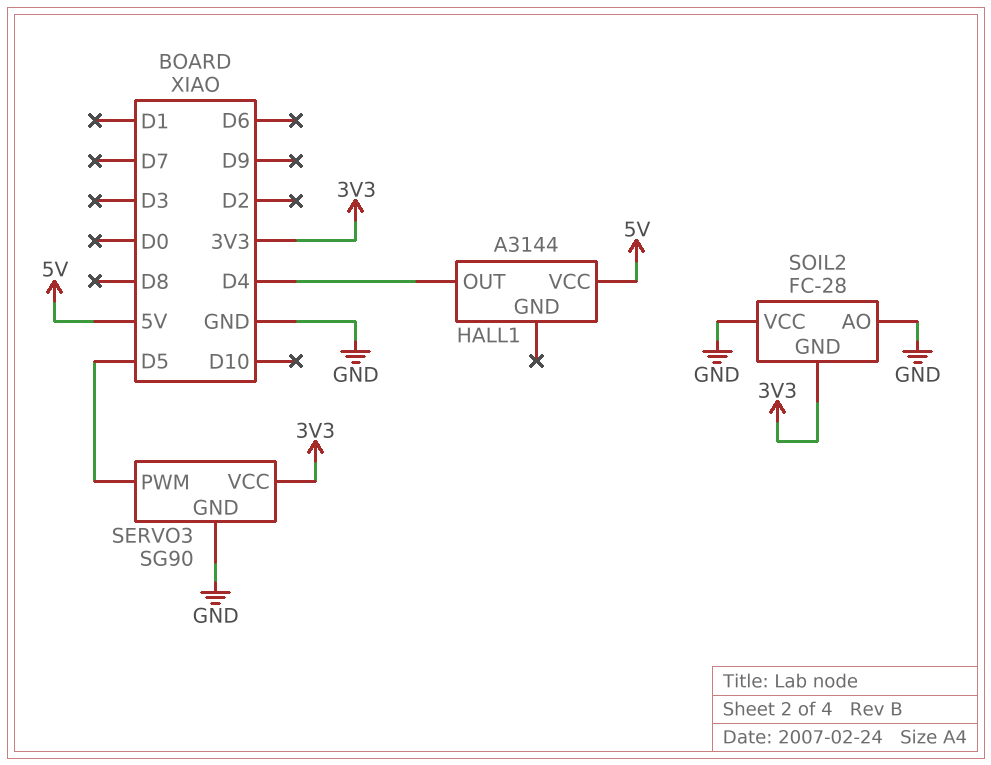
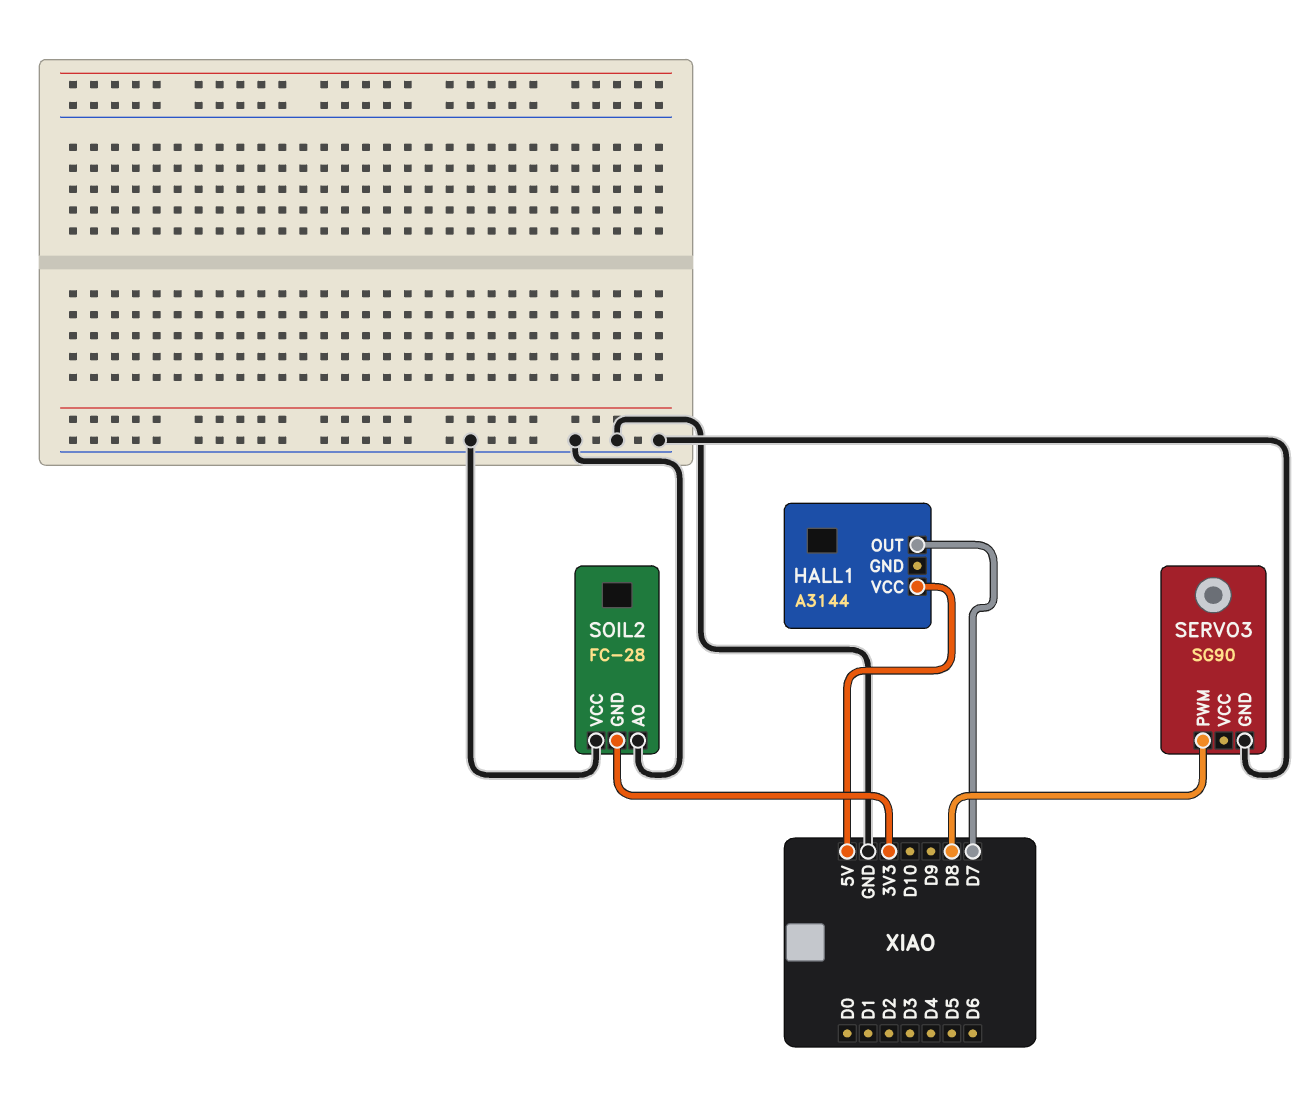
HALL1 pin OUT: D4 -> D7
SERVO3 pin PWM: D5 -> D8
SERVO3 pin VCC: 3V3 -> none

